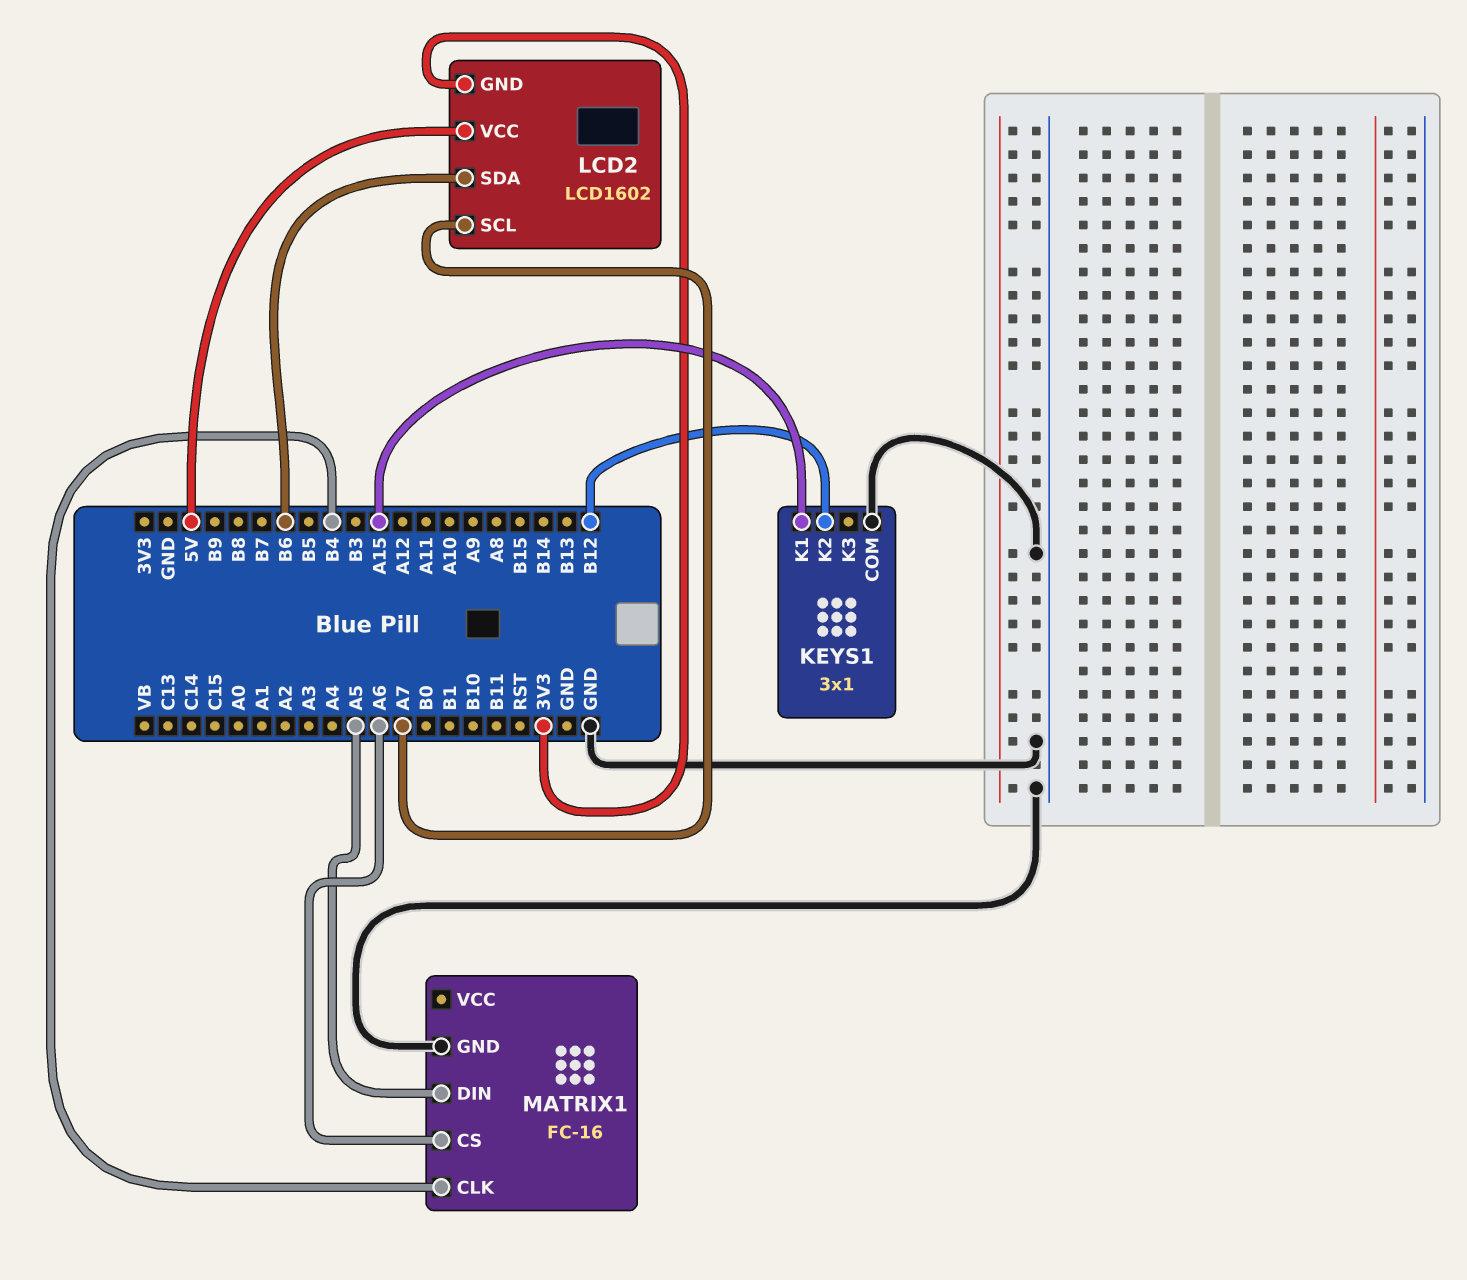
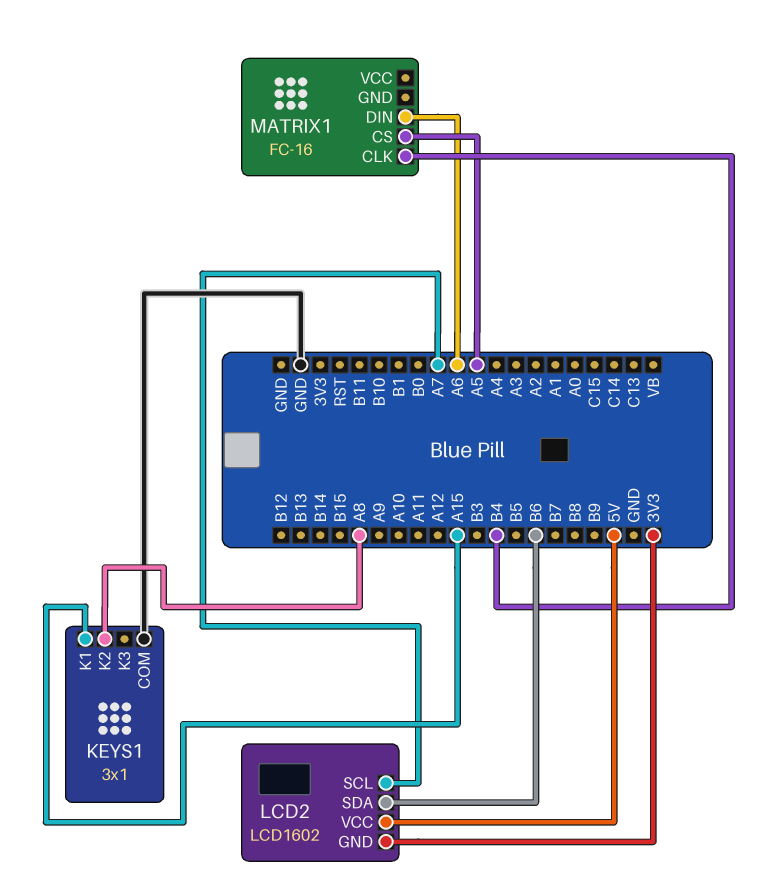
KEYS1 pin K2: B12 -> A8
MATRIX1 pin CS: A6 -> A5
MATRIX1 pin DIN: A5 -> A6
MATRIX1 pin GND: GND -> none

